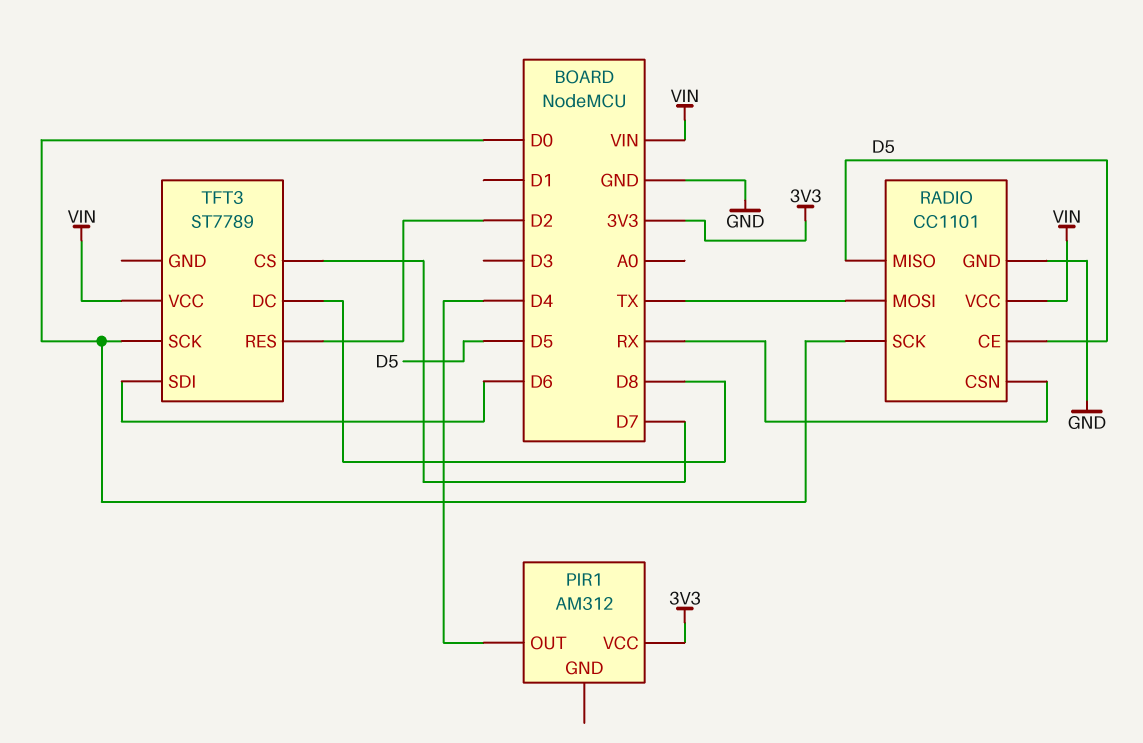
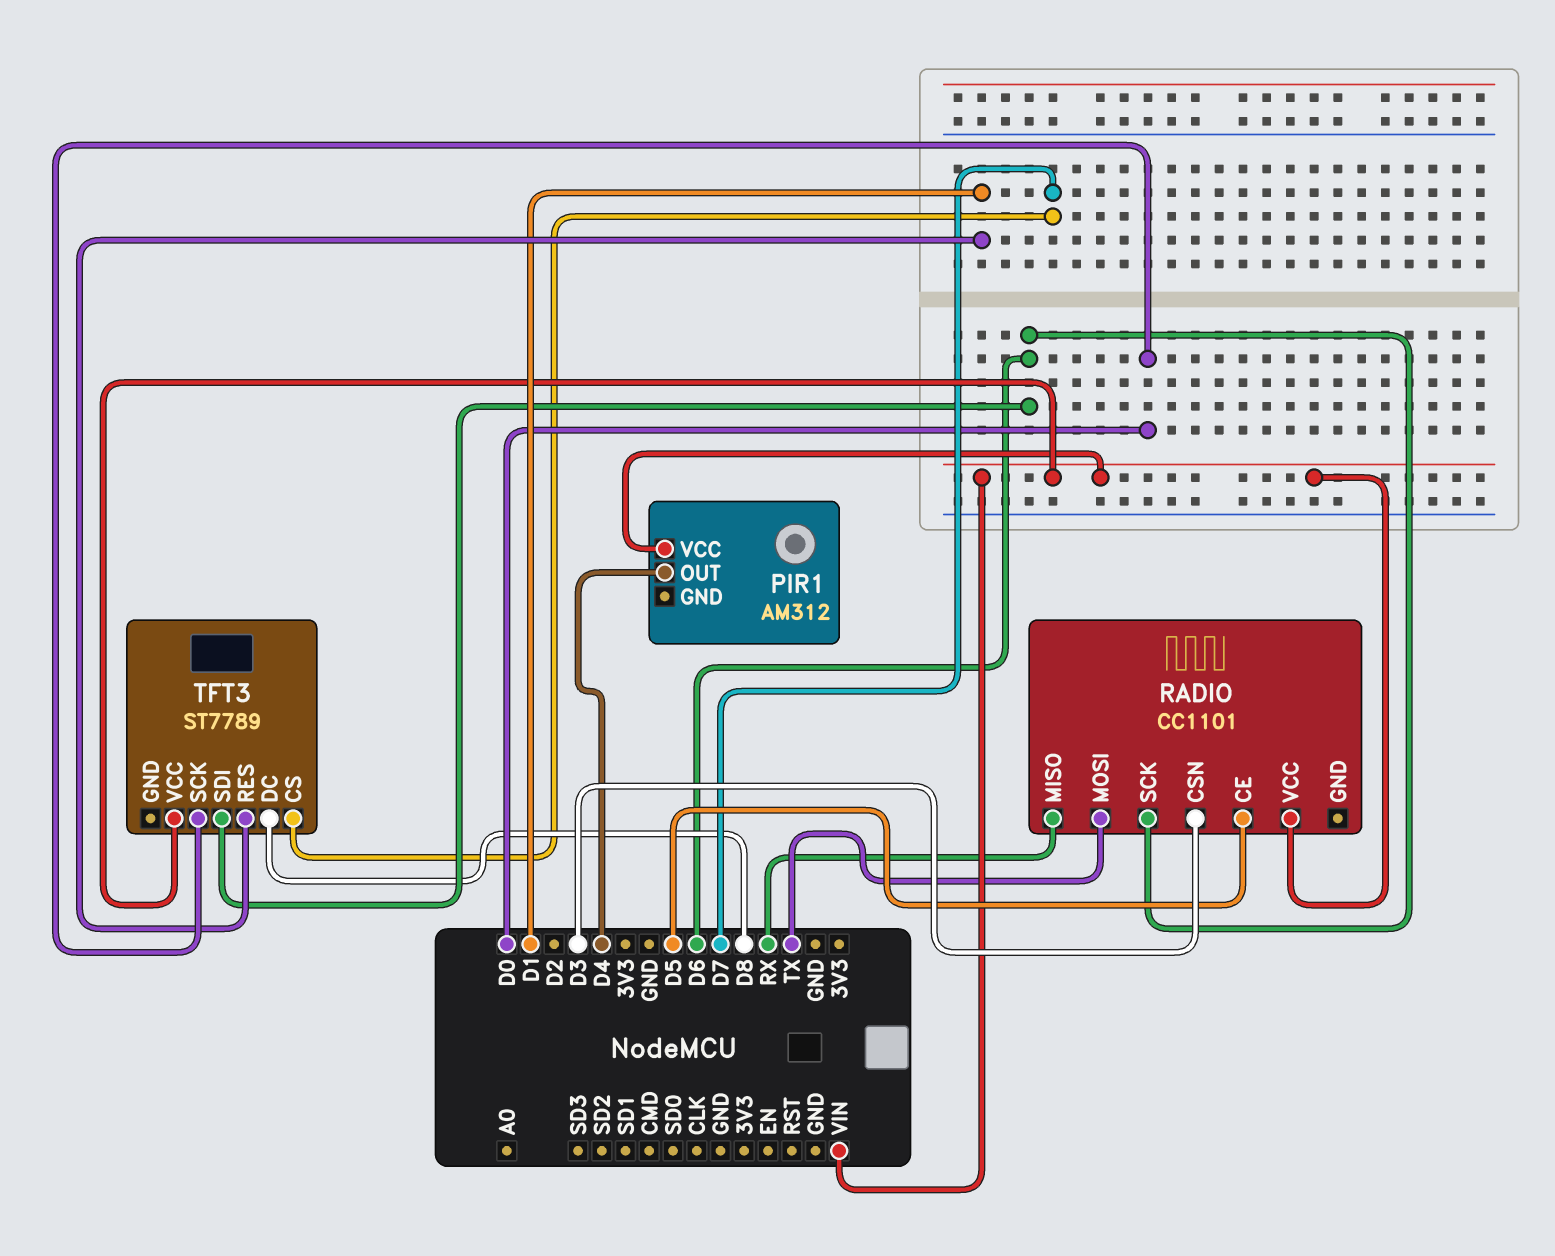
PIR1 pin VCC: 3V3 -> VIN
RADIO pin CSN: RX -> D3
RADIO pin GND: GND -> none
RADIO pin MISO: D5 -> RX
RADIO pin SCK: D0 -> D6
TFT3 pin RES: D2 -> D1

